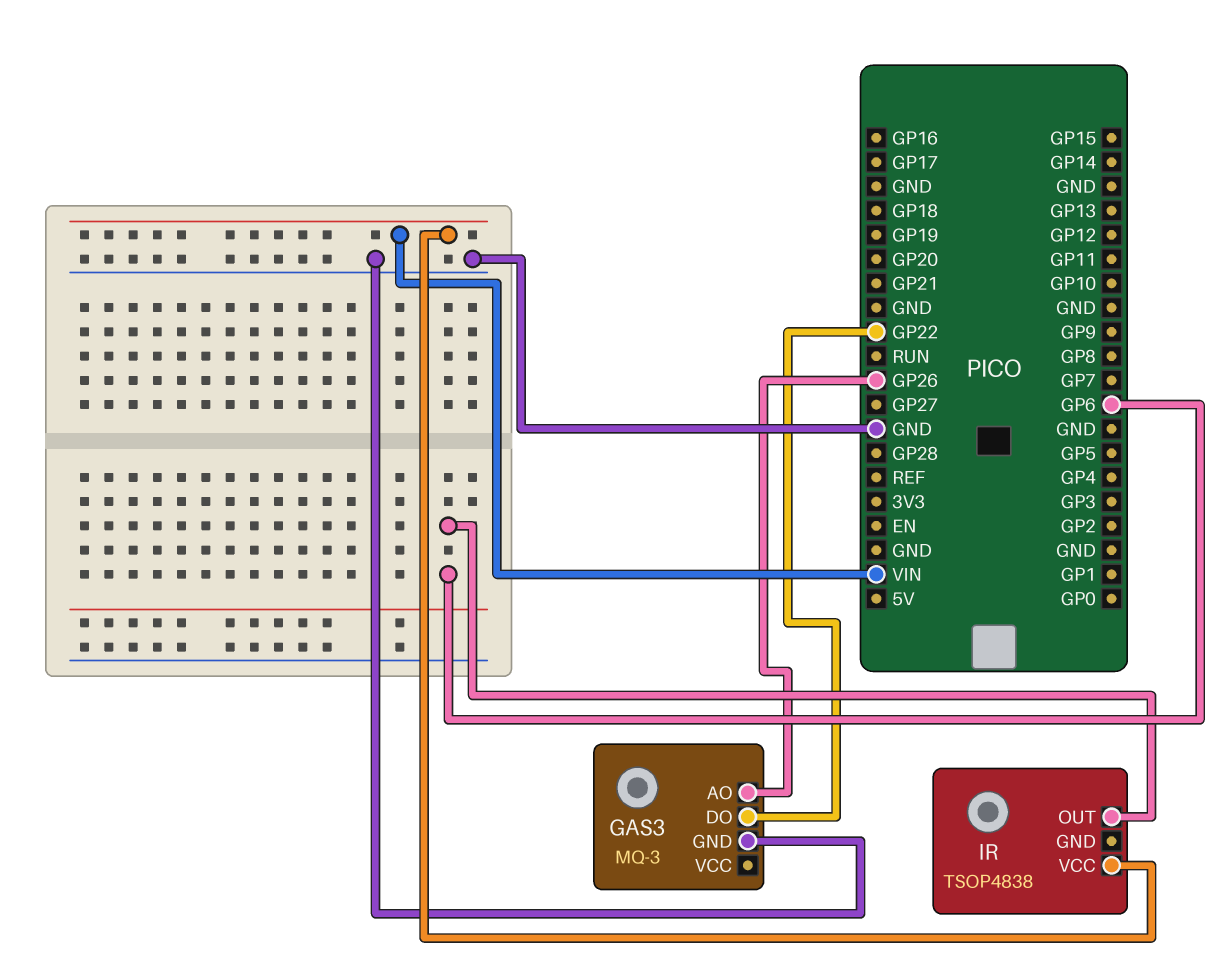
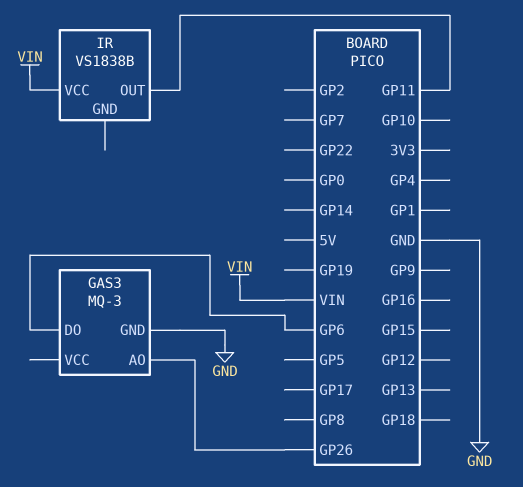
GAS3 pin DO: GP22 -> GP6
IR: TSOP4838 -> VS1838B
IR pin OUT: GP6 -> GP11

